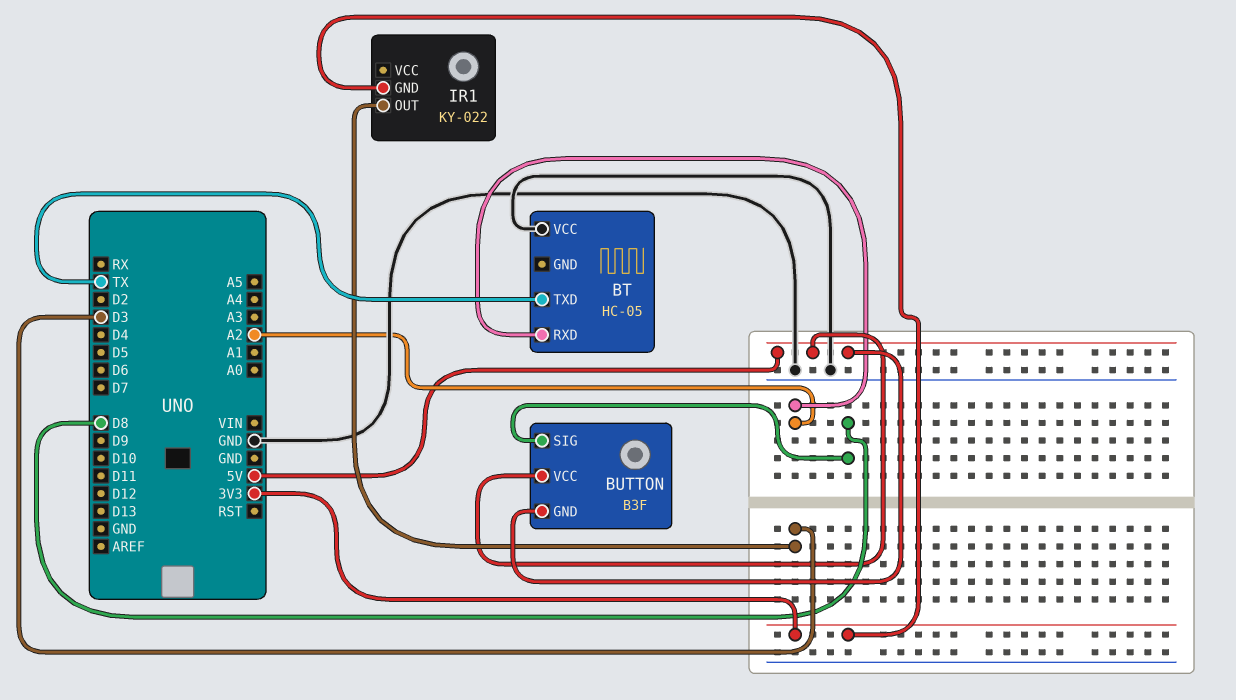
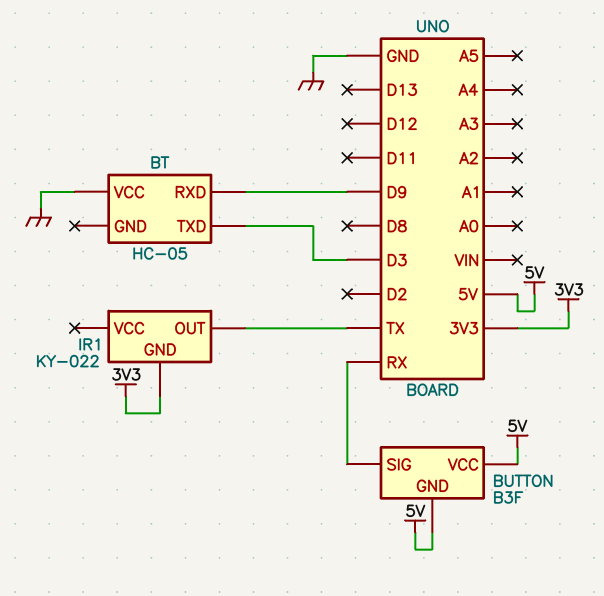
BT pin RXD: A2 -> D9
BT pin TXD: TX -> D3
BUTTON pin SIG: D8 -> RX
IR1 pin OUT: D3 -> TX

